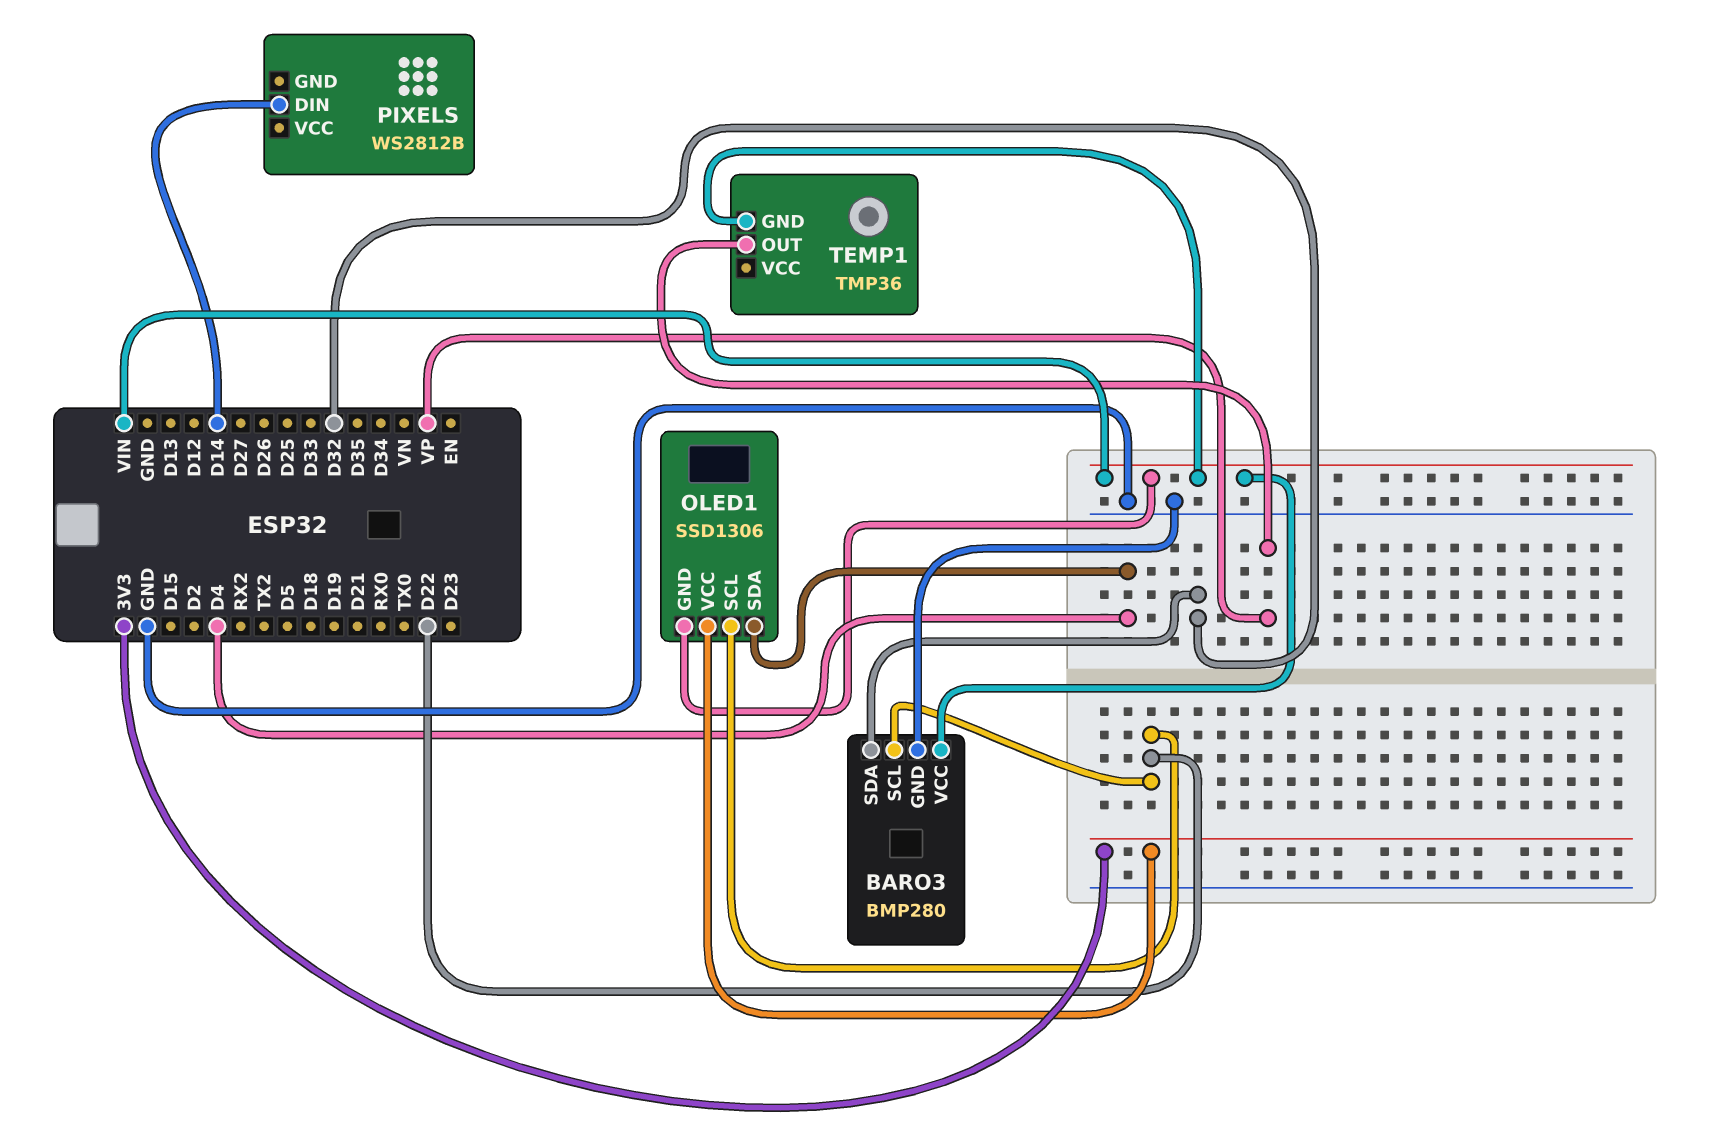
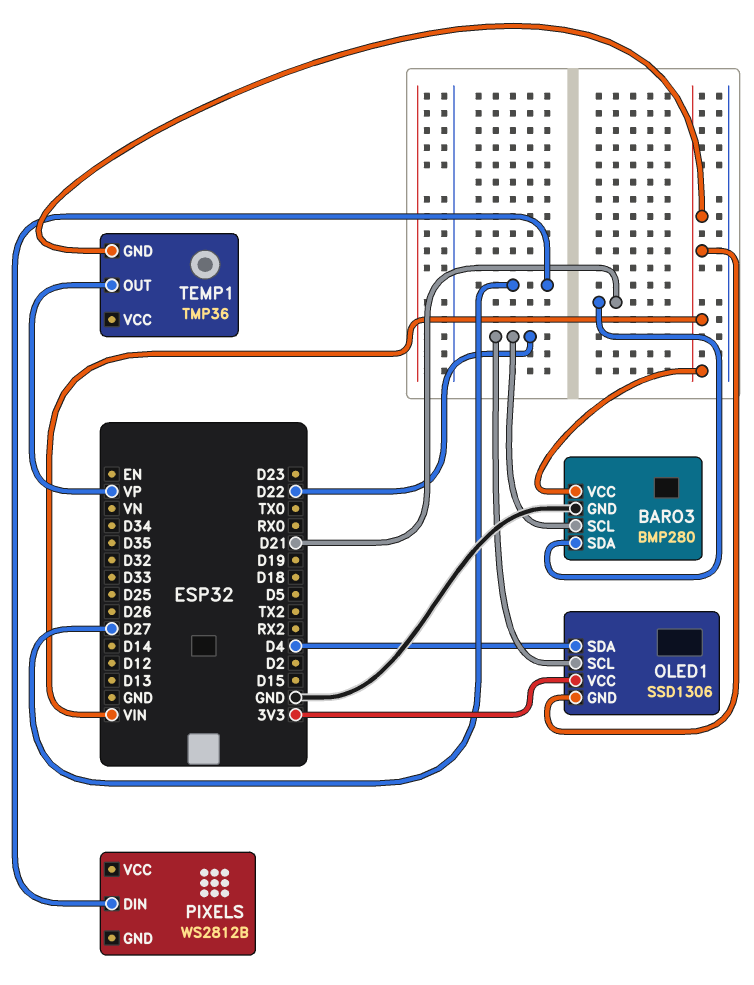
BARO3 pin SDA: D32 -> D21
PIXELS pin DIN: D14 -> D27

